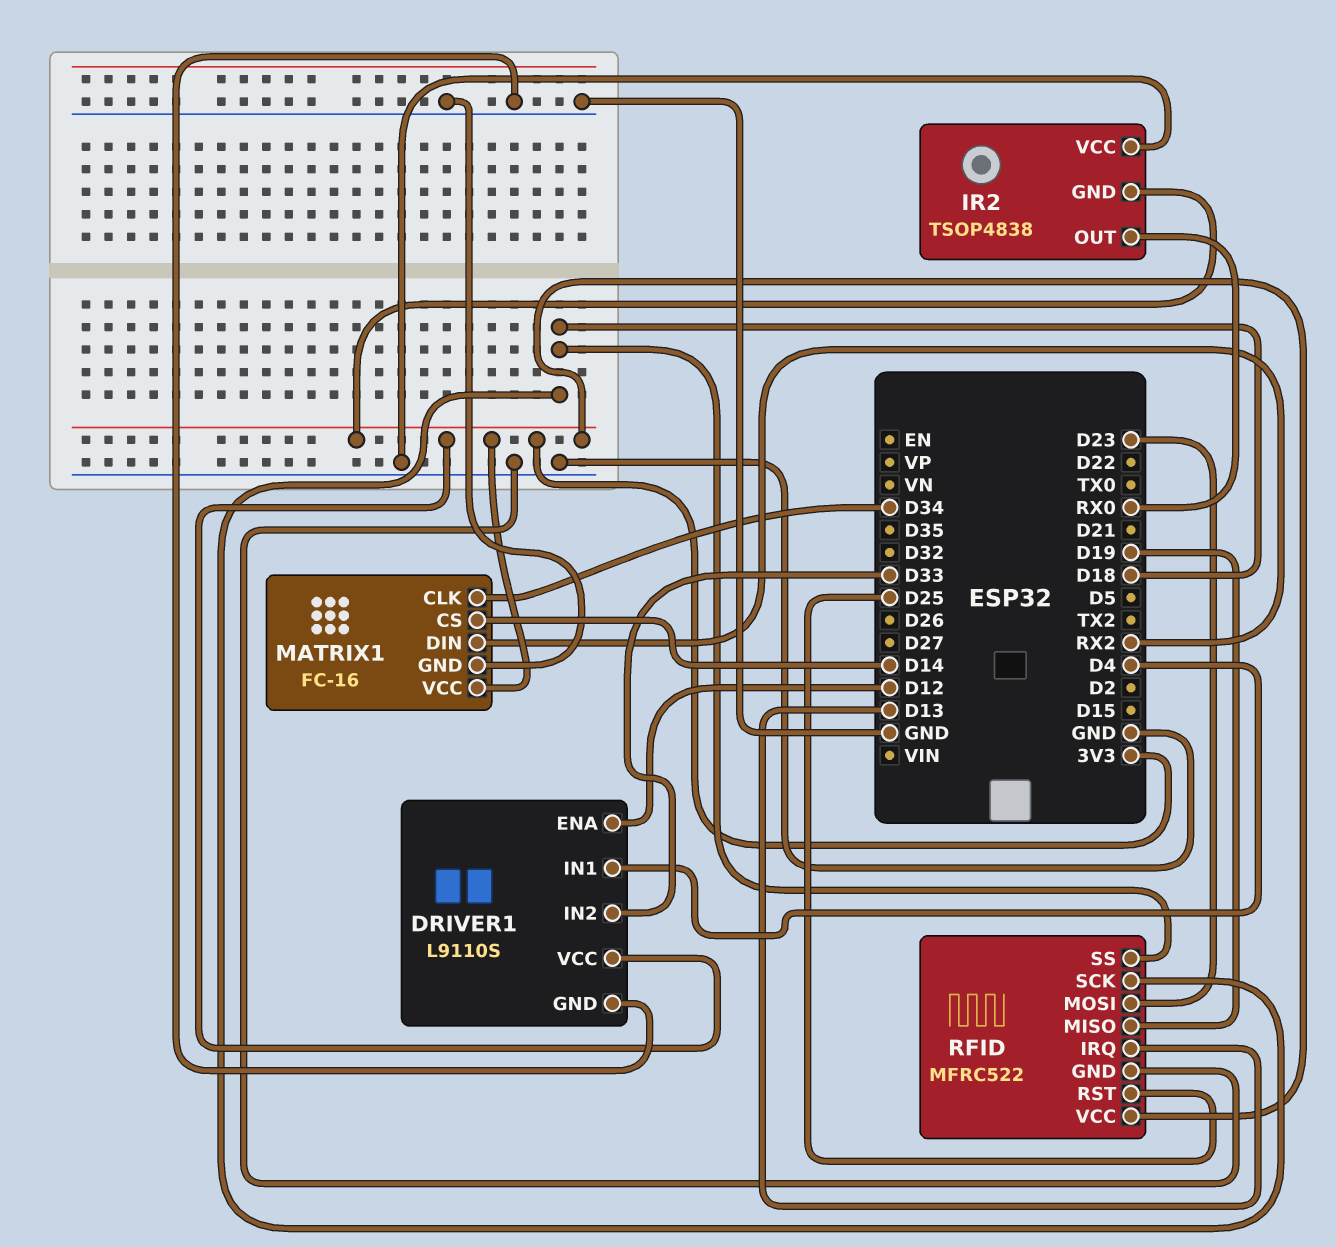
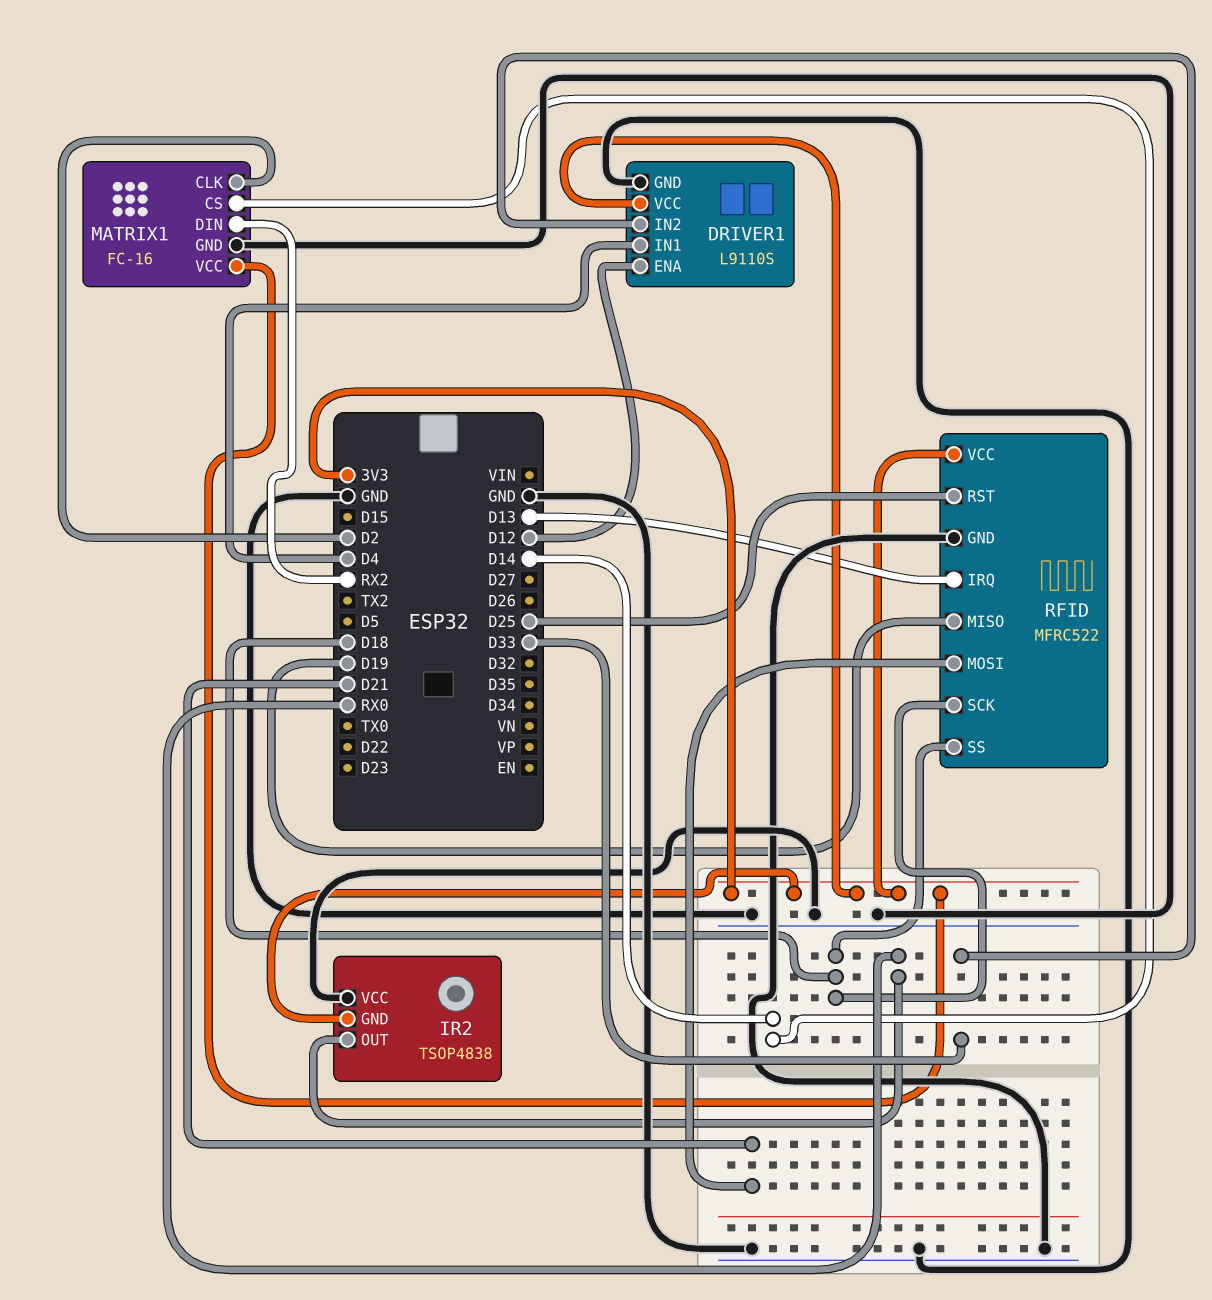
MATRIX1 pin CLK: D34 -> D2
RFID pin MOSI: D23 -> D21

